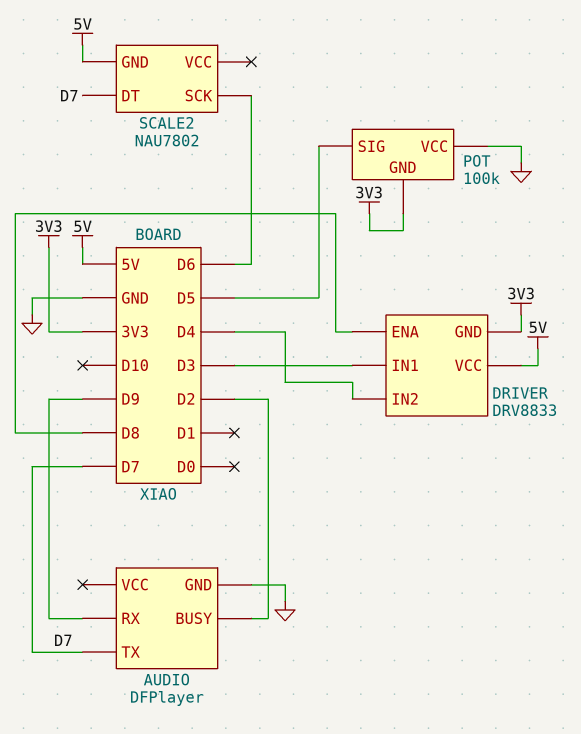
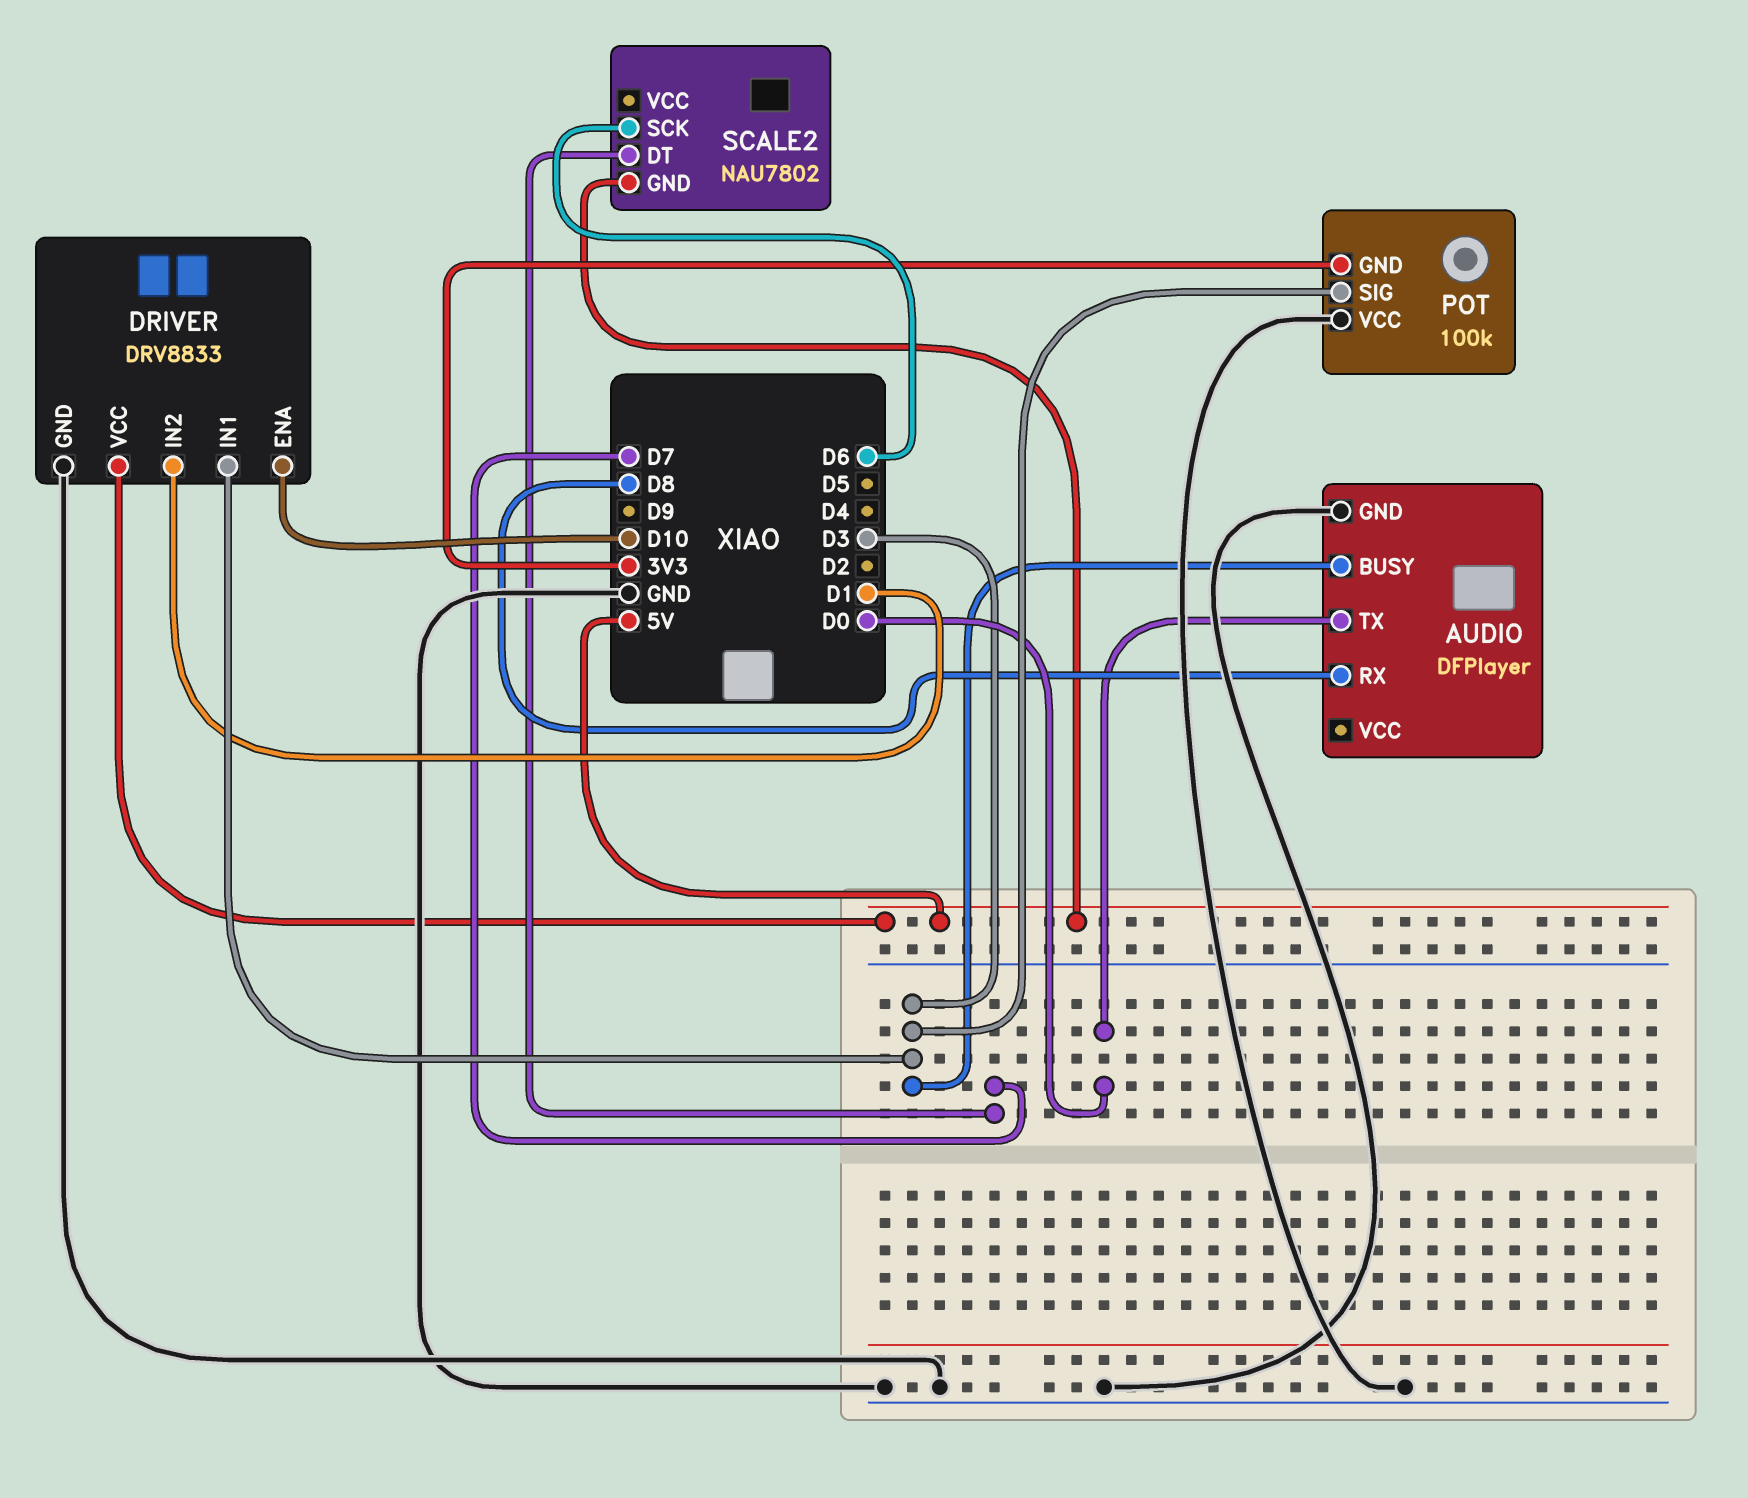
AUDIO pin BUSY: D2 -> D3
AUDIO pin RX: D9 -> D8
AUDIO pin TX: D7 -> D0
DRIVER pin ENA: D8 -> D10
DRIVER pin GND: 3V3 -> GND
DRIVER pin IN2: D4 -> D1
POT pin SIG: D5 -> D3

